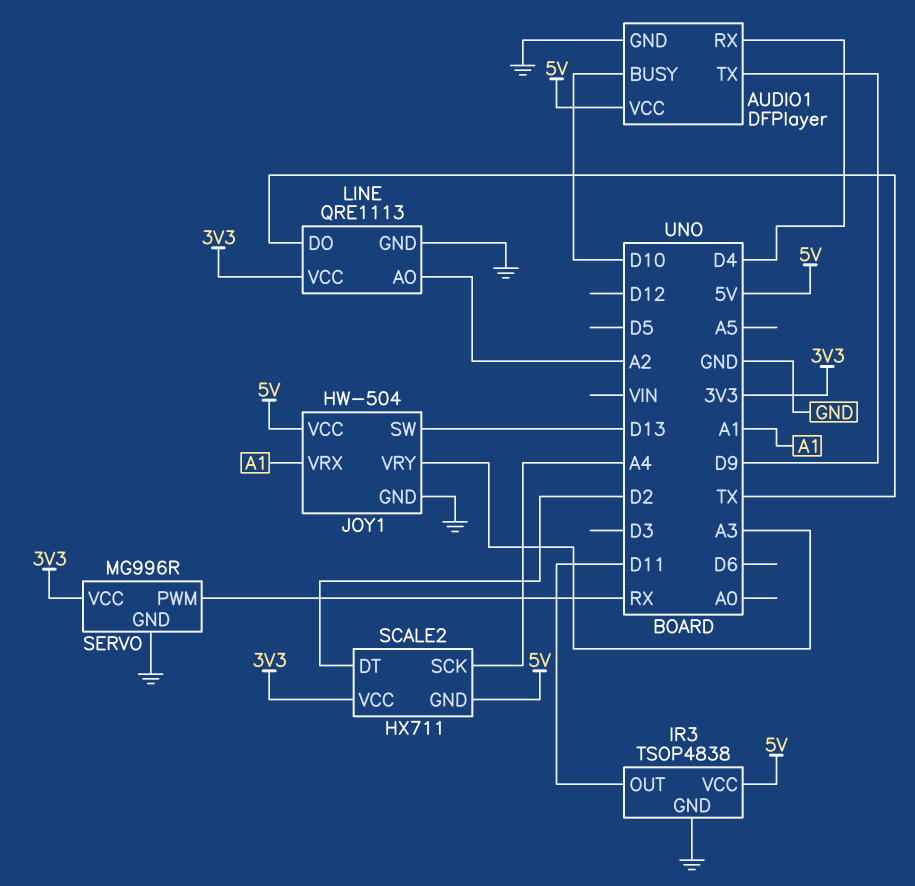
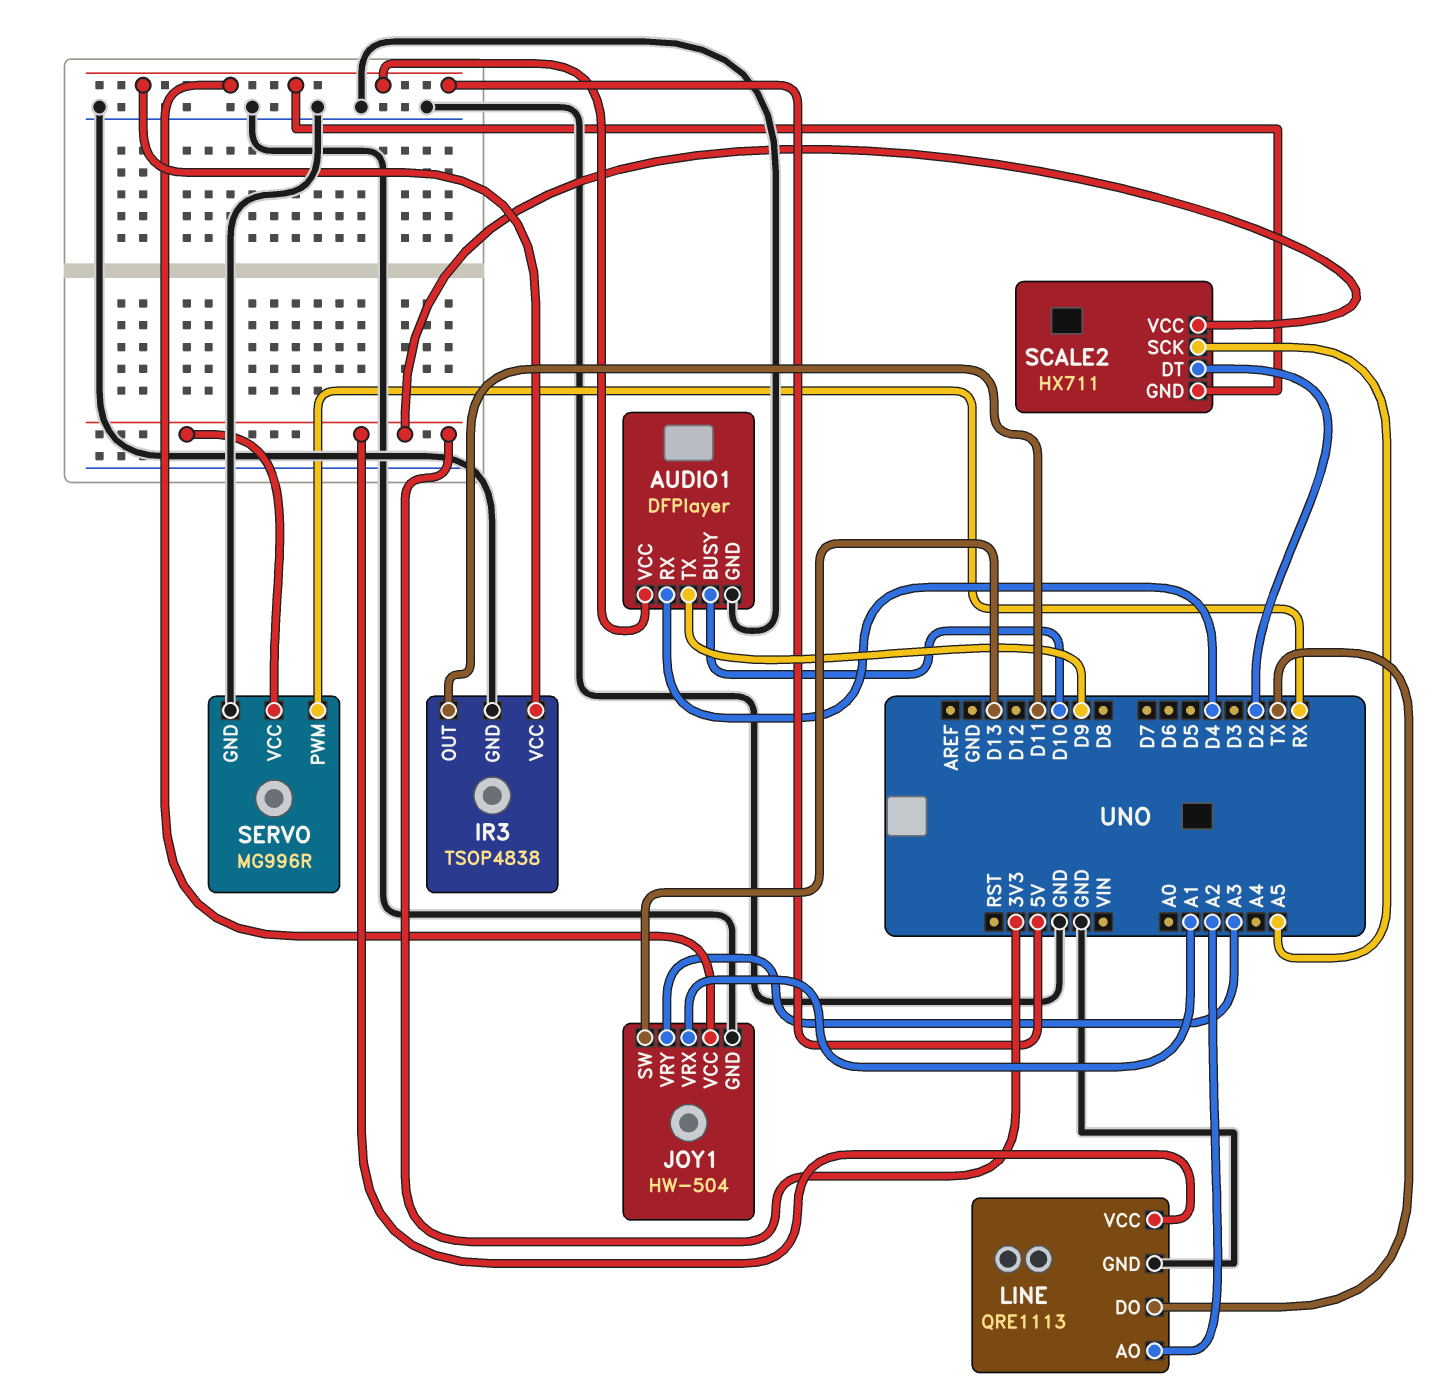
SCALE2 pin SCK: A4 -> A5

